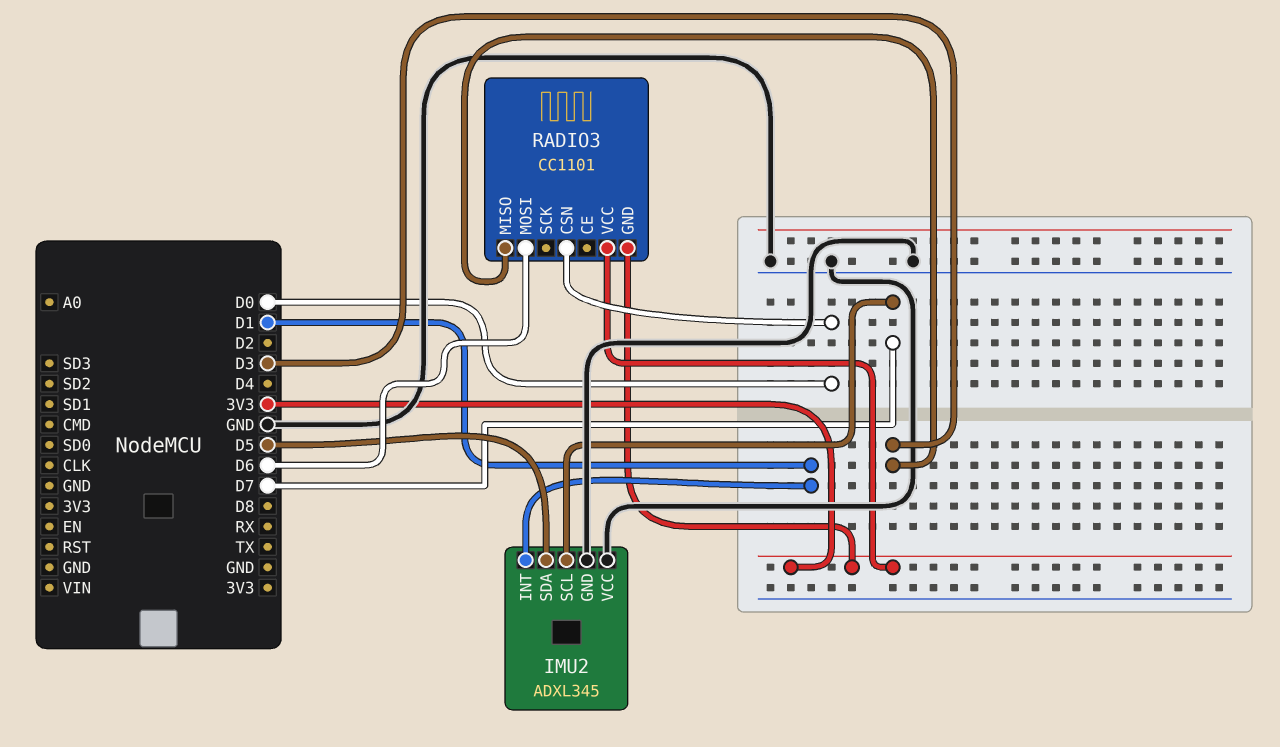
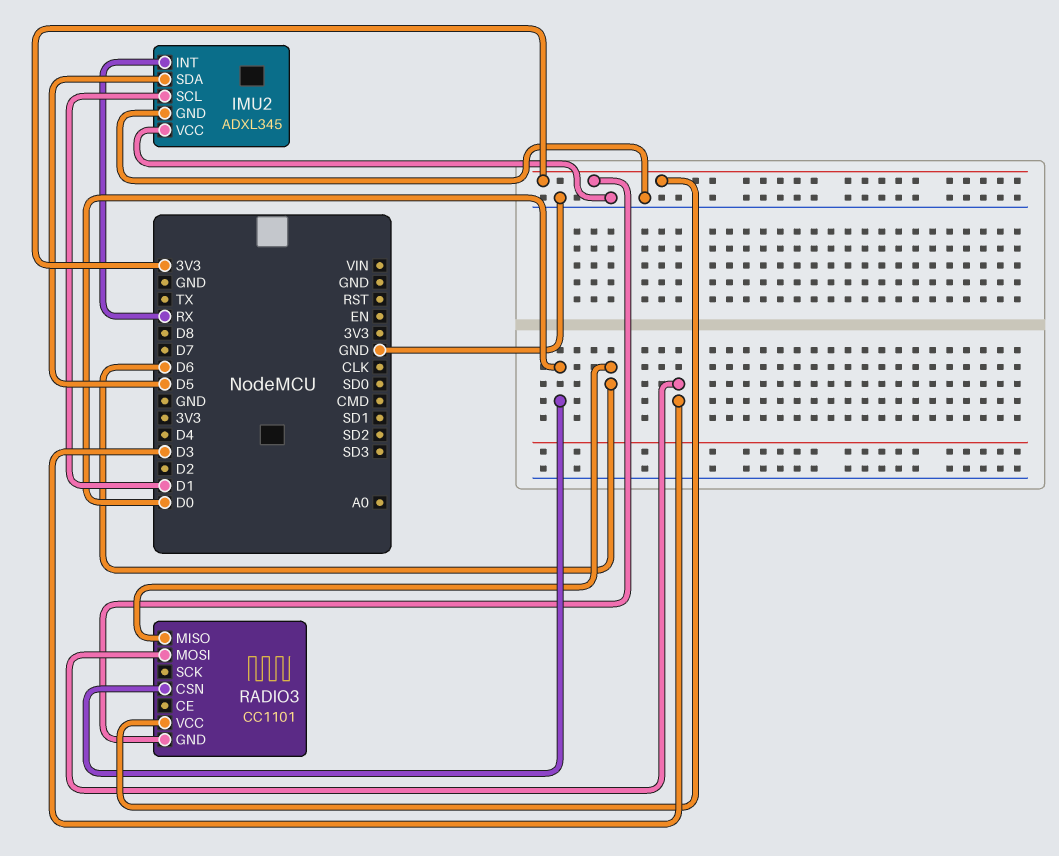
IMU2 pin INT: D1 -> RX
IMU2 pin SCL: D7 -> D1
RADIO3 pin MISO: D3 -> D6
RADIO3 pin MOSI: D6 -> D3

